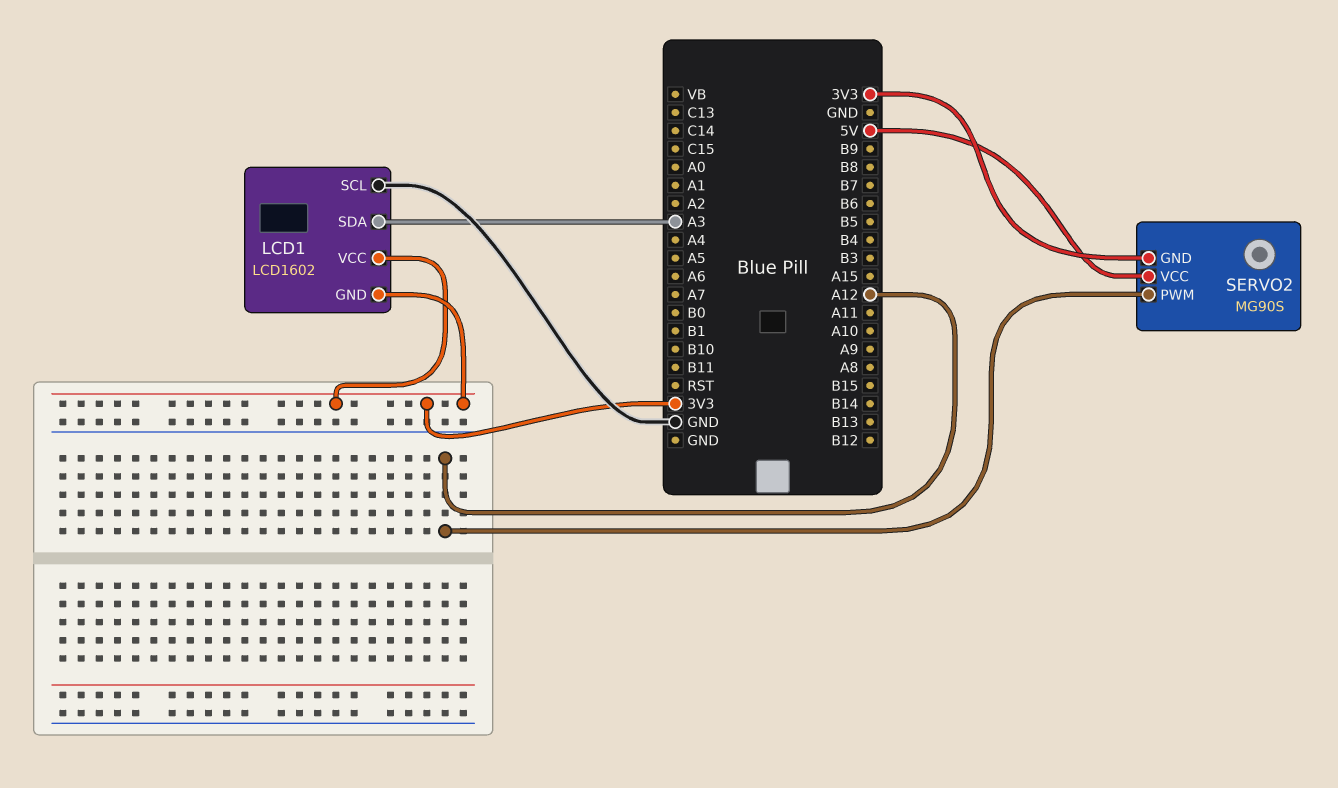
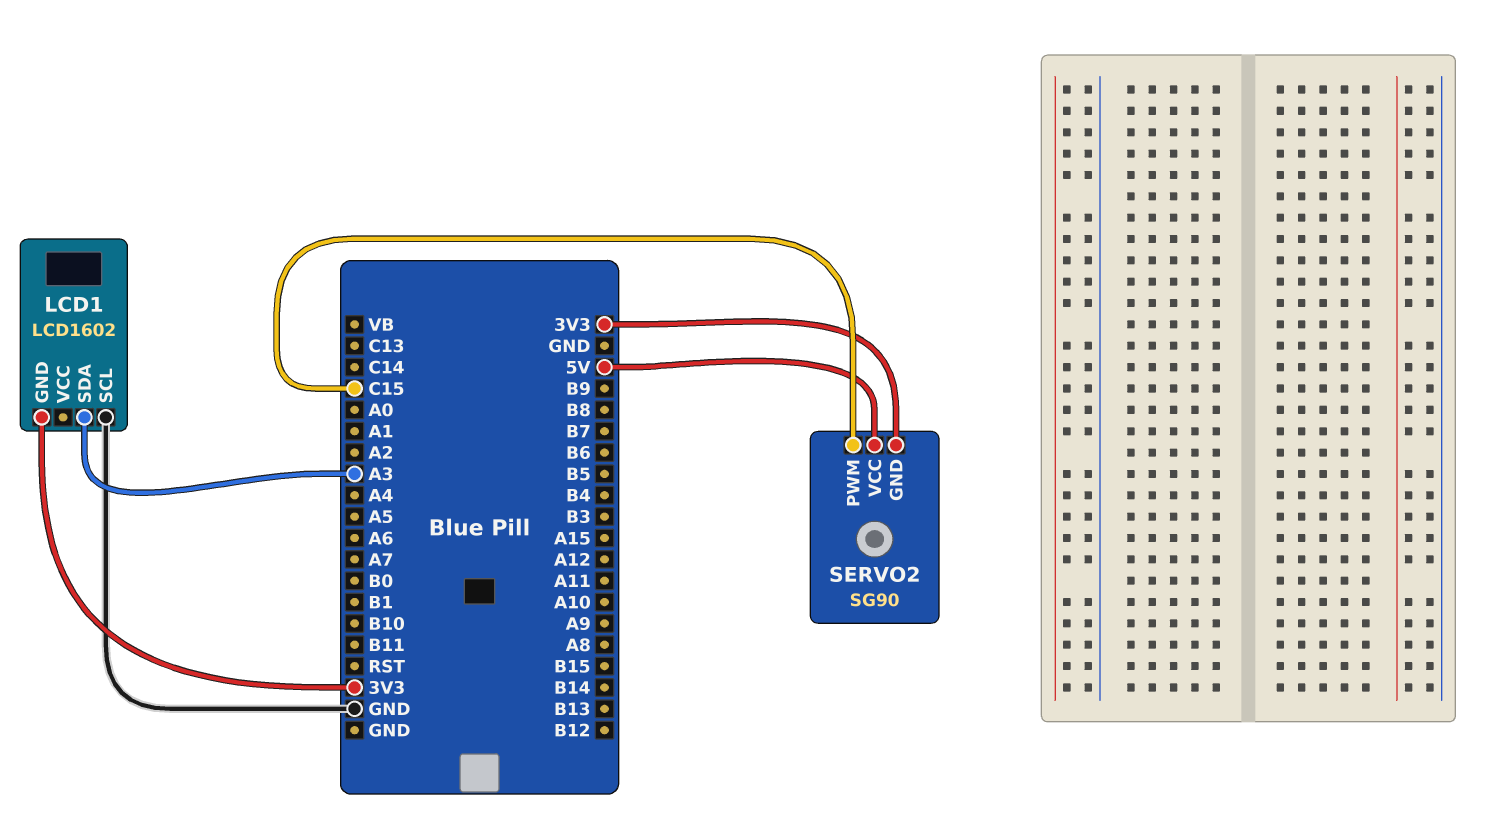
LCD1 pin VCC: 3V3 -> none
SERVO2: MG90S -> SG90
SERVO2 pin PWM: A12 -> C15

